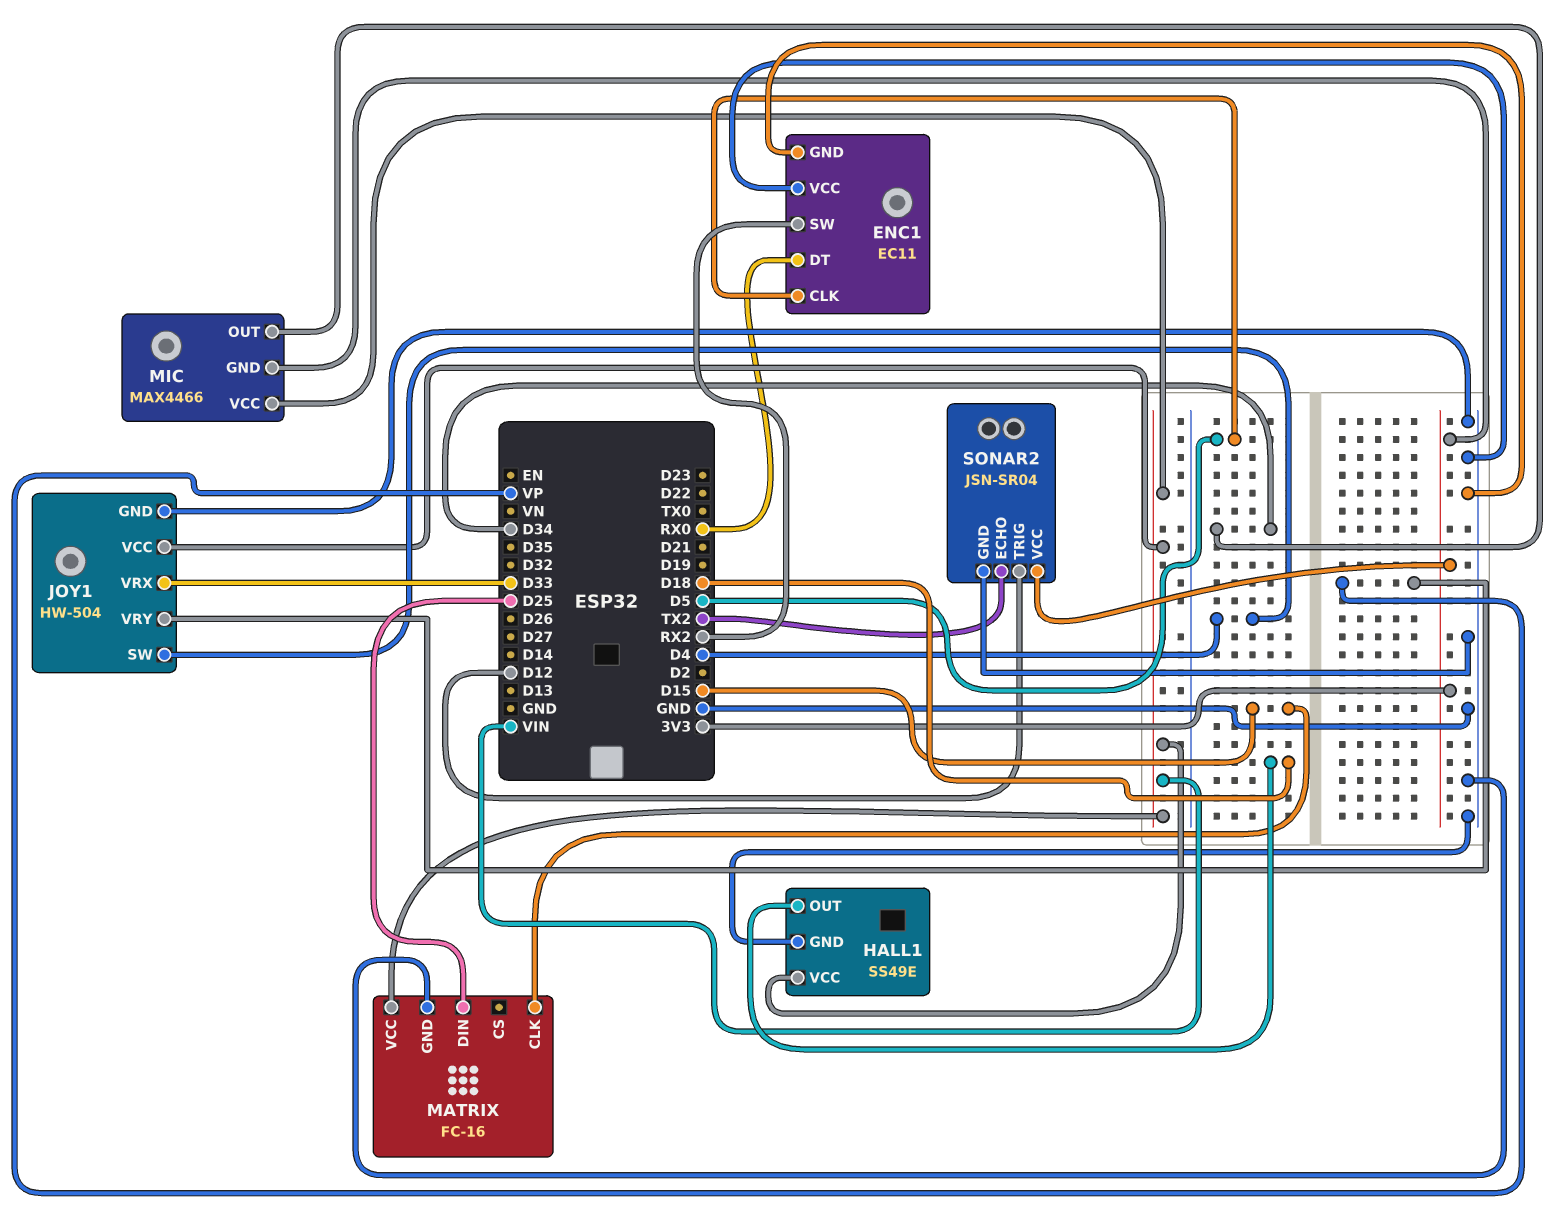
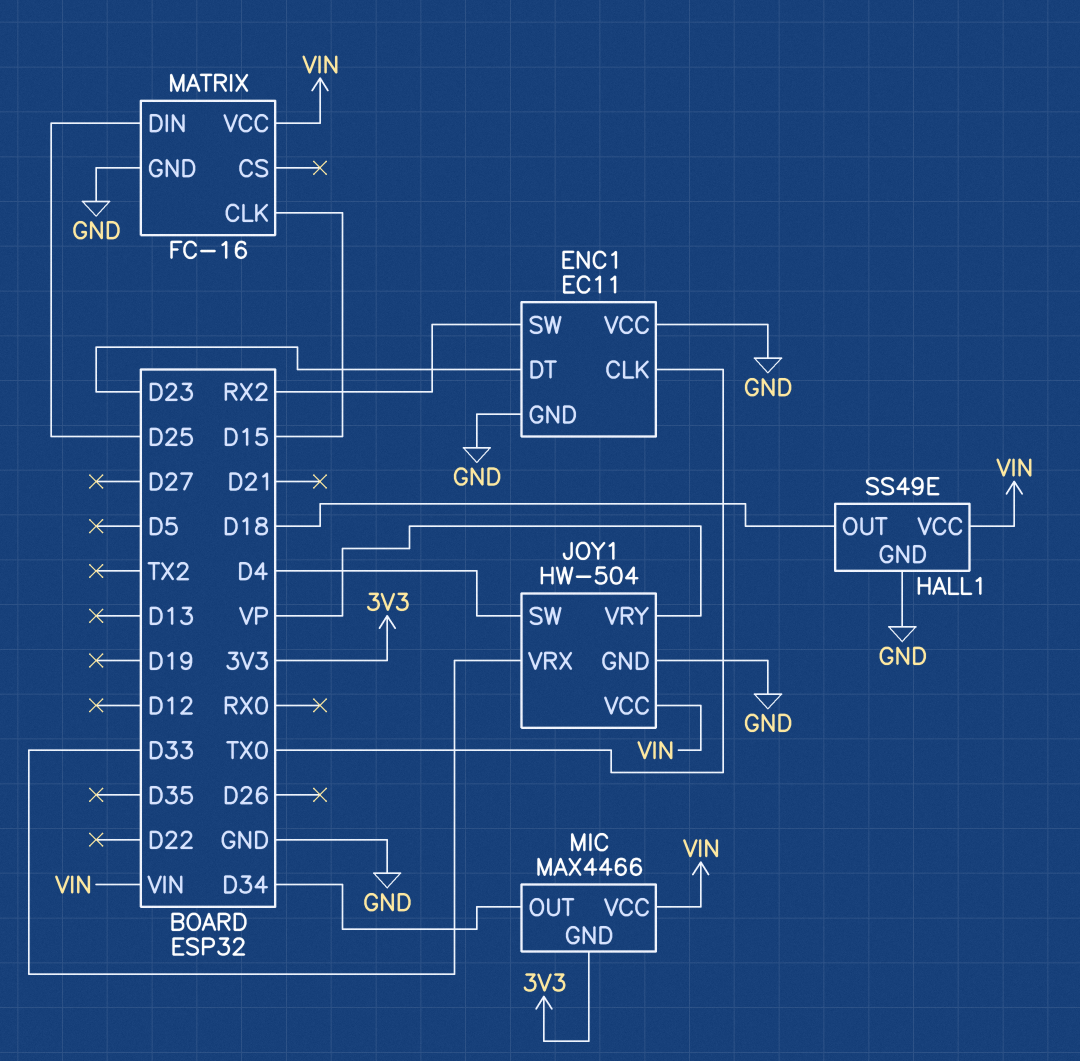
ENC1 pin CLK: D5 -> TX0
ENC1 pin DT: RX0 -> D23
SONAR2: JSN-SR04 -> none
SONAR2 pin ECHO: TX2 -> none
SONAR2 pin GND: GND -> none
SONAR2 pin TRIG: D12 -> none
SONAR2 pin VCC: 3V3 -> none

